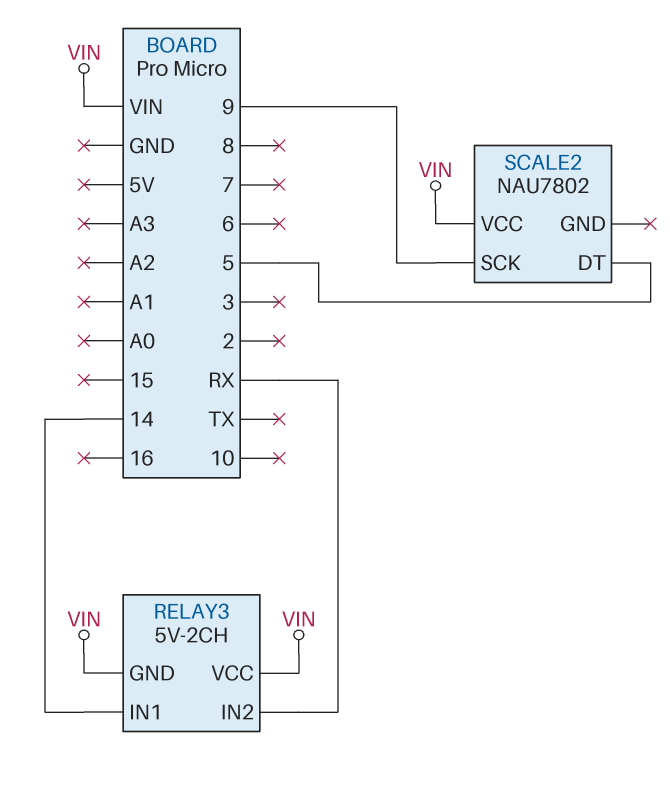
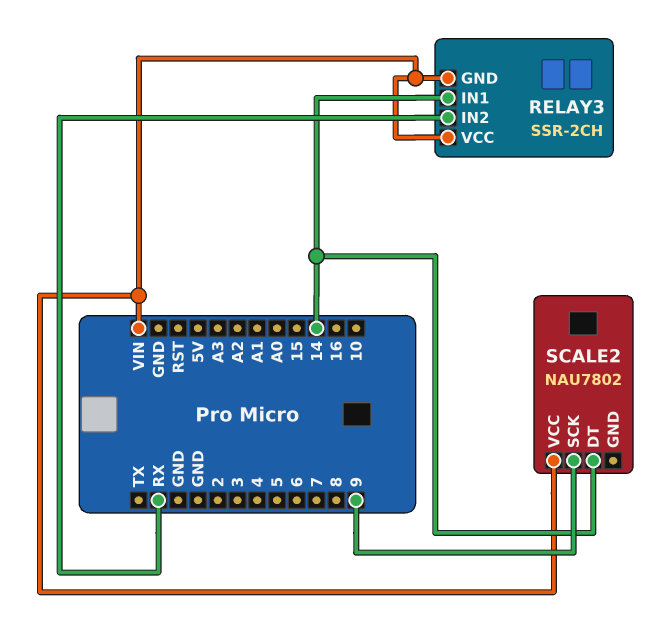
RELAY3: 5V-2CH -> SSR-2CH
SCALE2 pin DT: 5 -> 14

